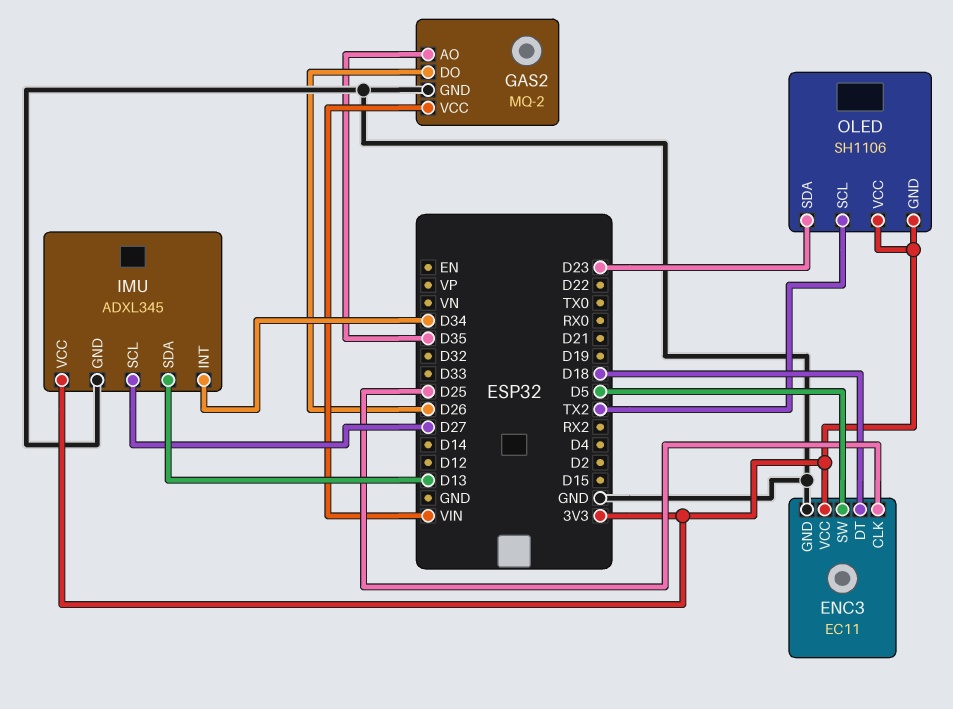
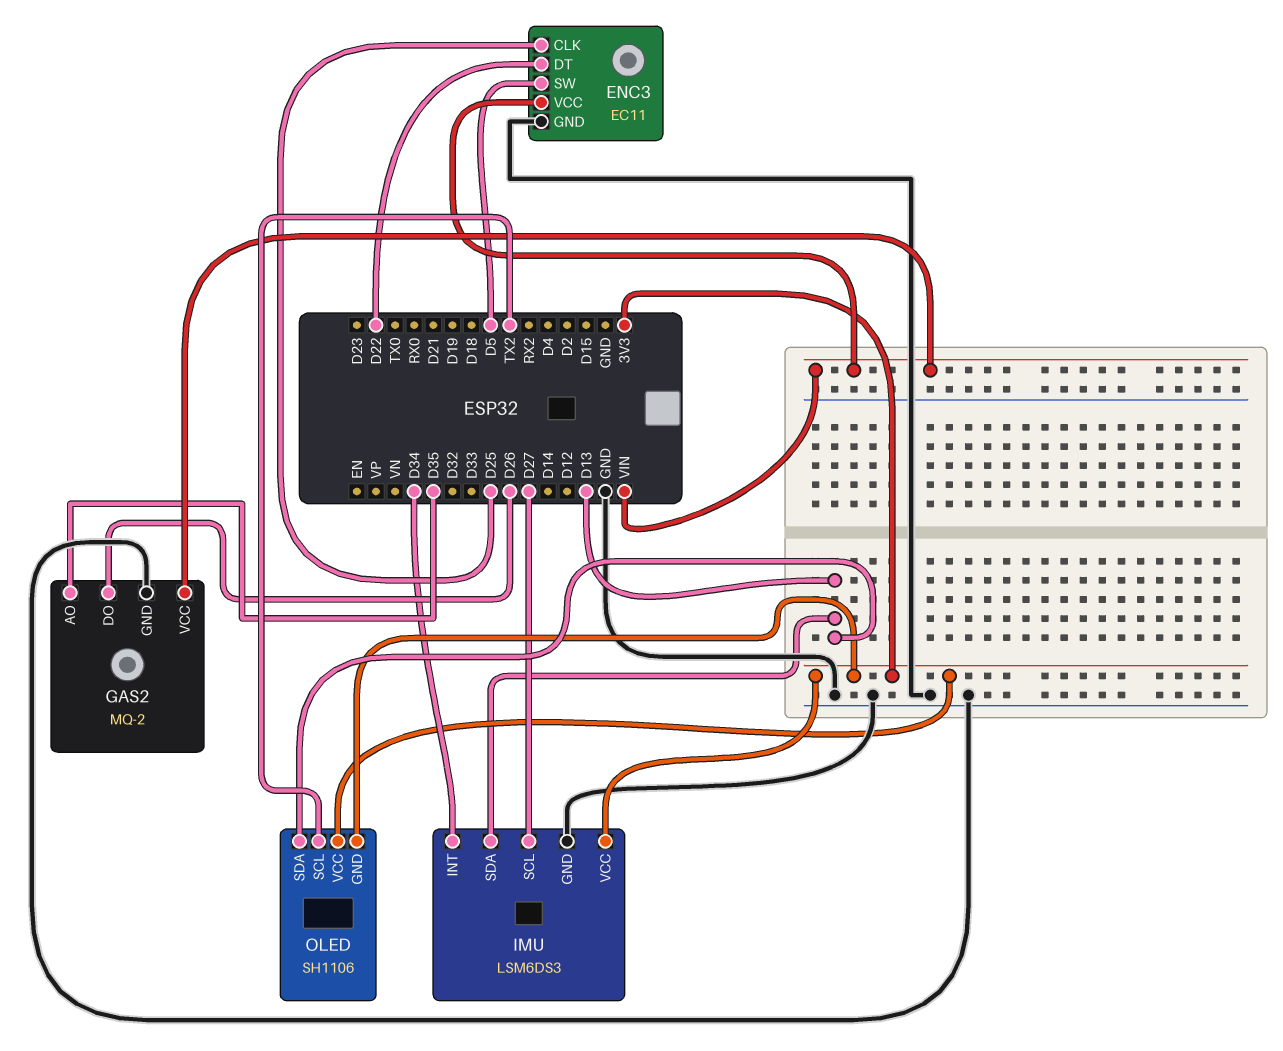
ENC3 pin DT: D18 -> D22
ENC3 pin VCC: 3V3 -> VIN
IMU: ADXL345 -> LSM6DS3
OLED pin SDA: D23 -> D13

